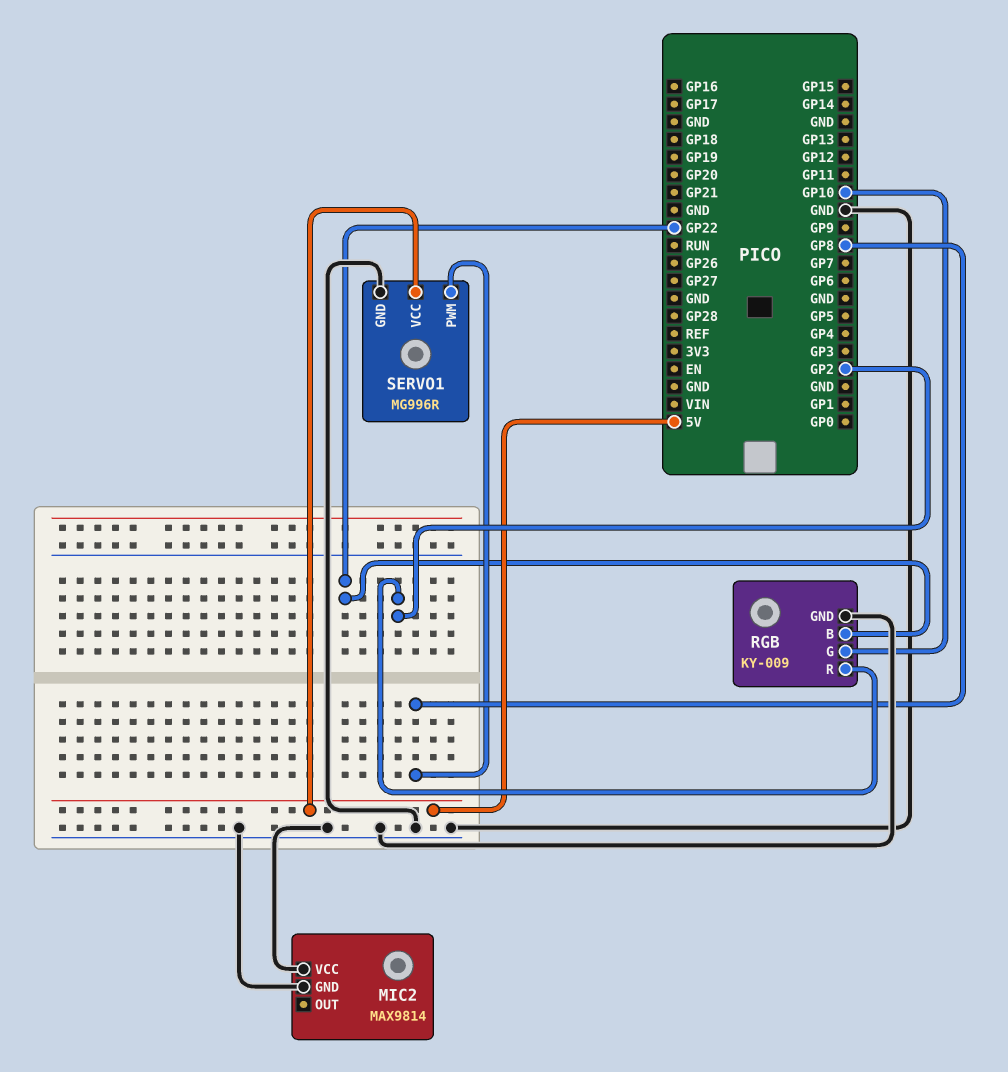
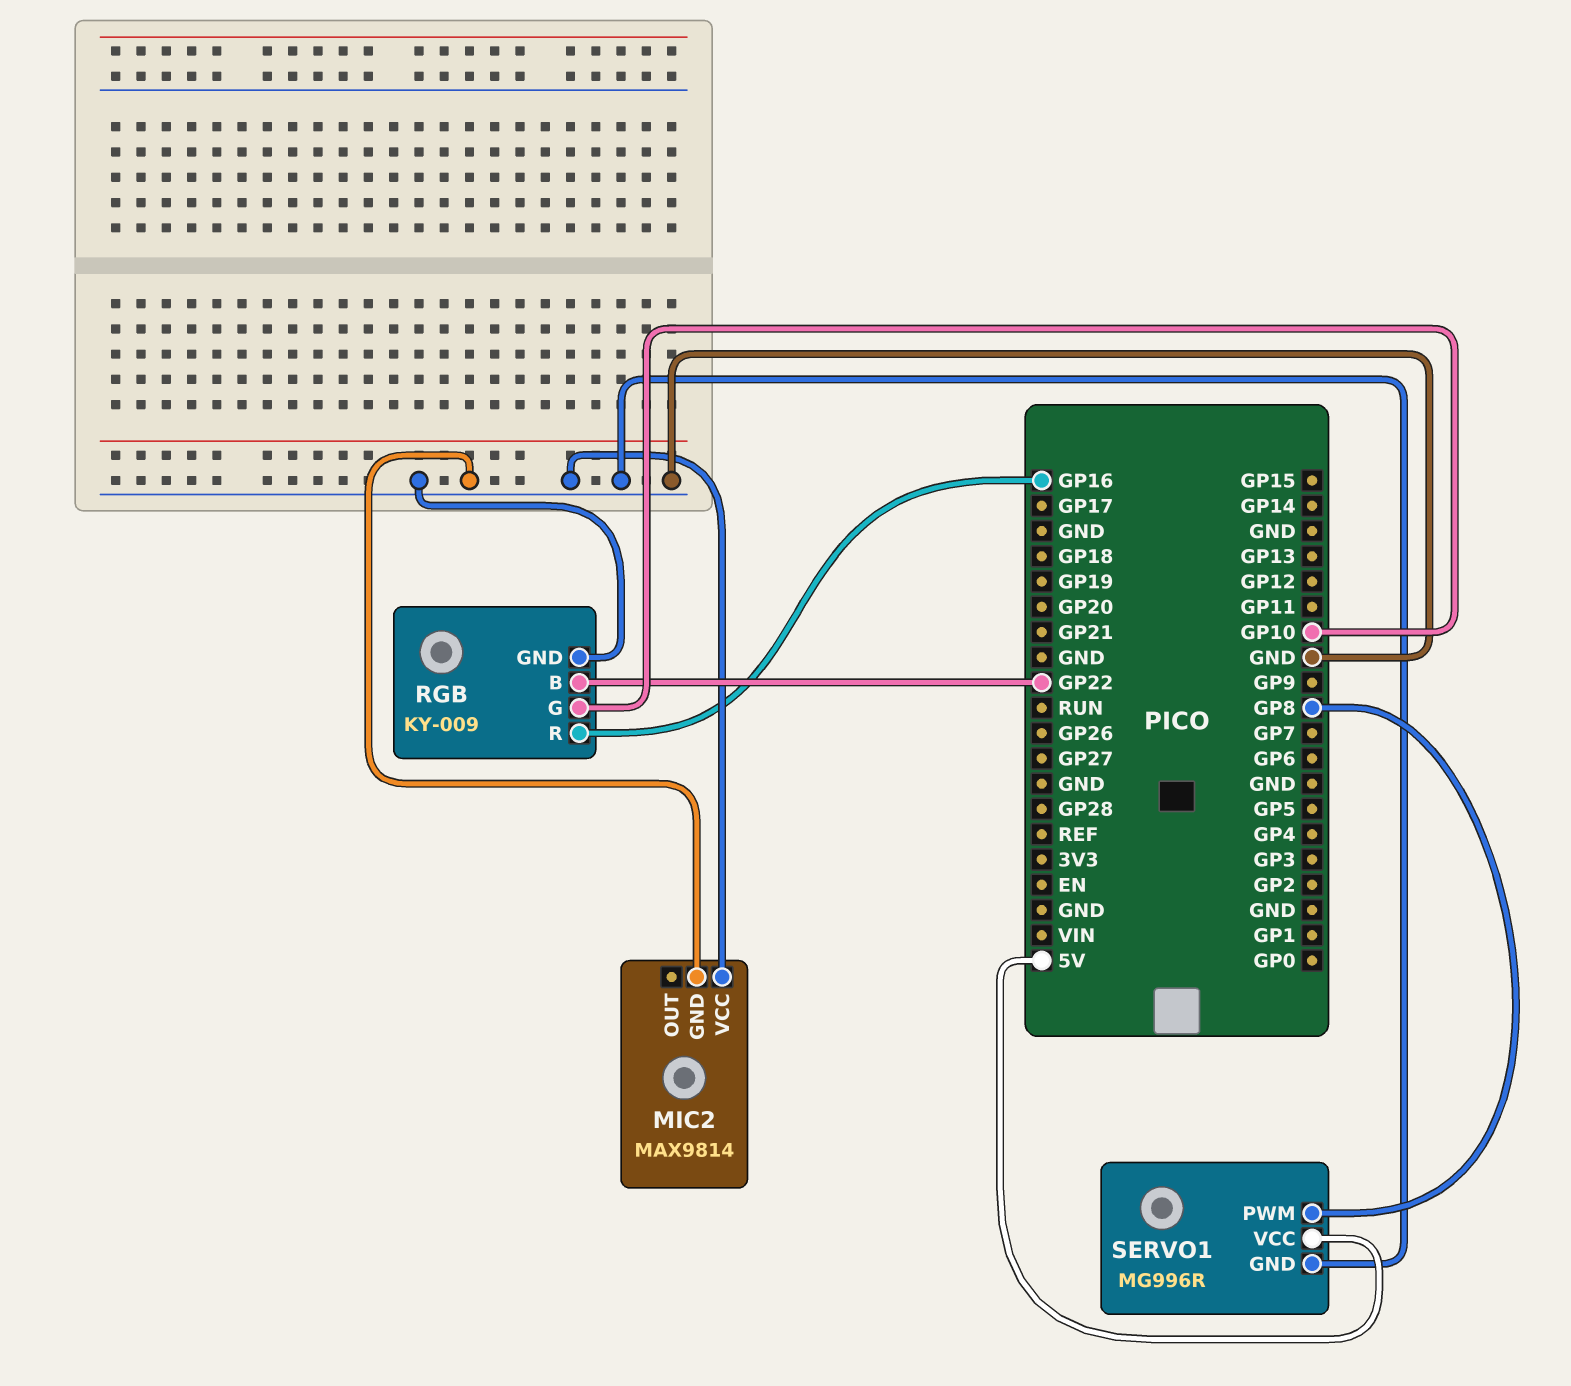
RGB pin R: GP2 -> GP16

